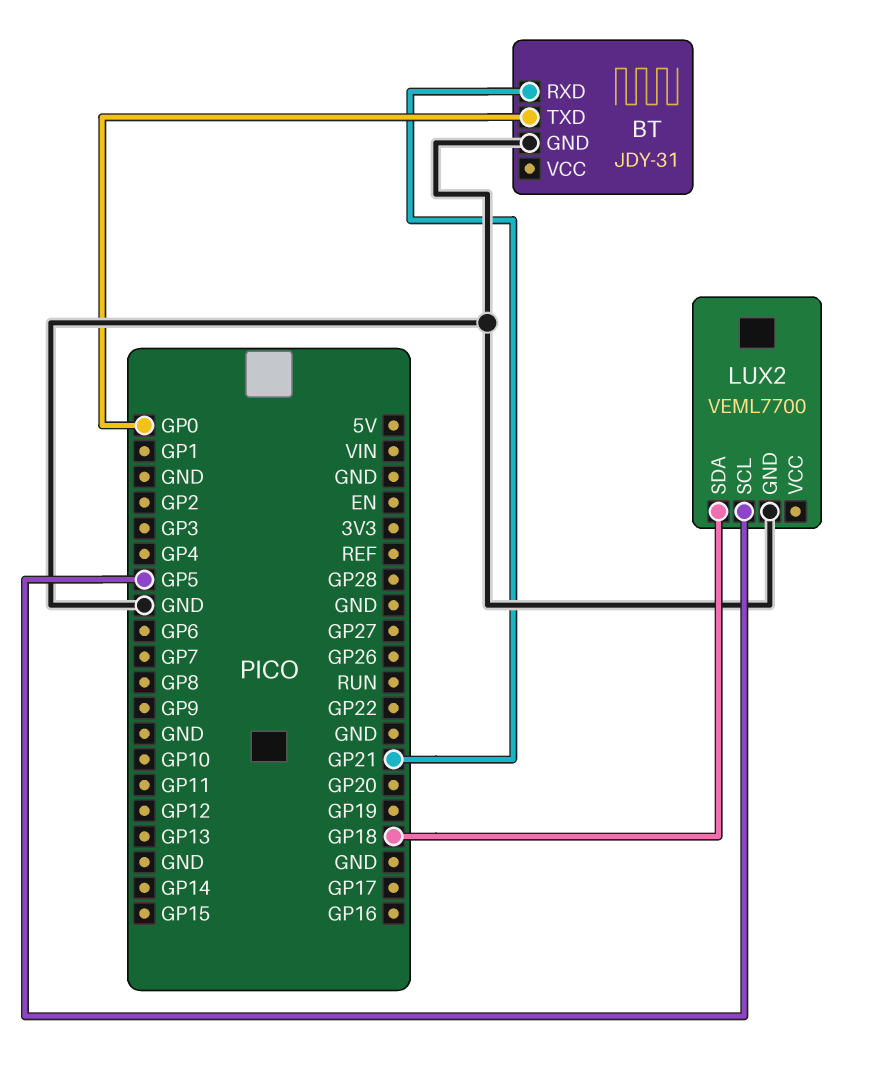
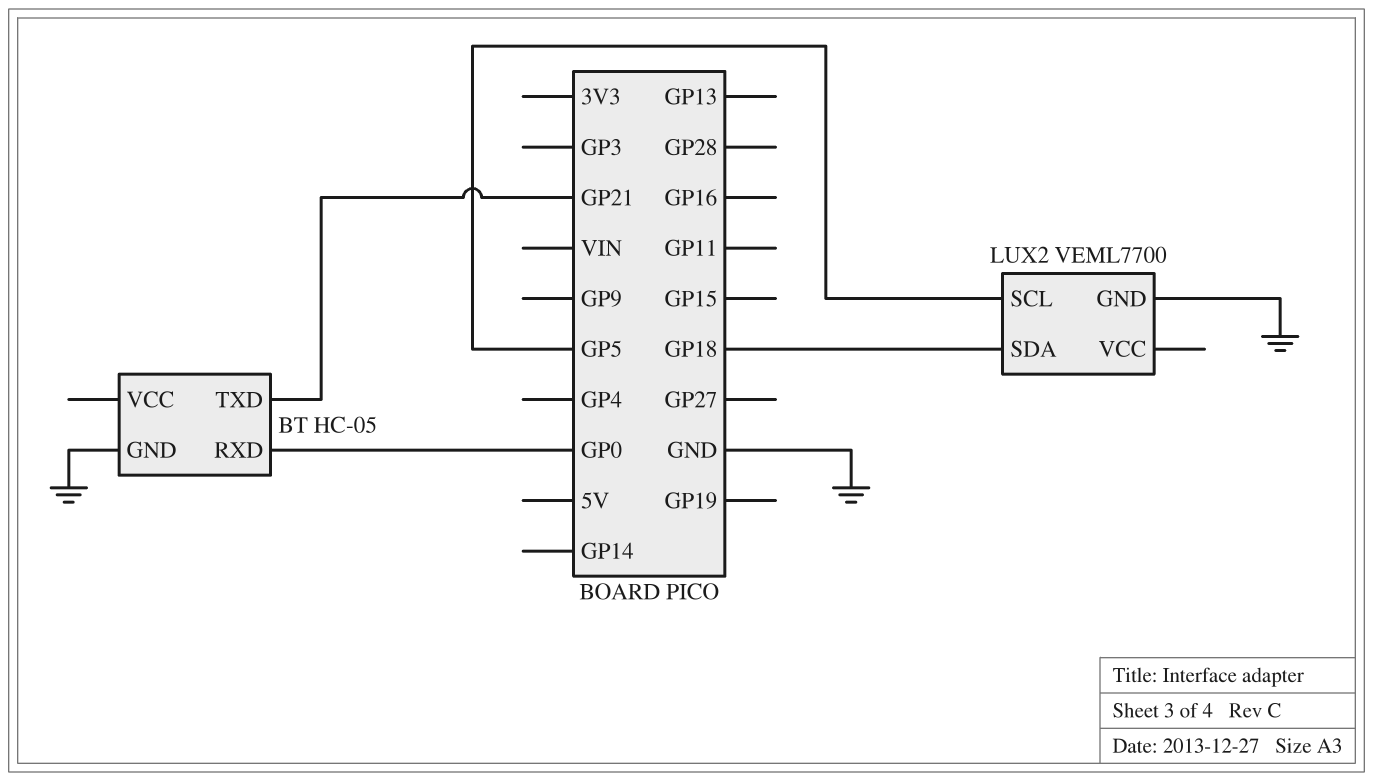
BT: JDY-31 -> HC-05
BT pin RXD: GP21 -> GP0
BT pin TXD: GP0 -> GP21

